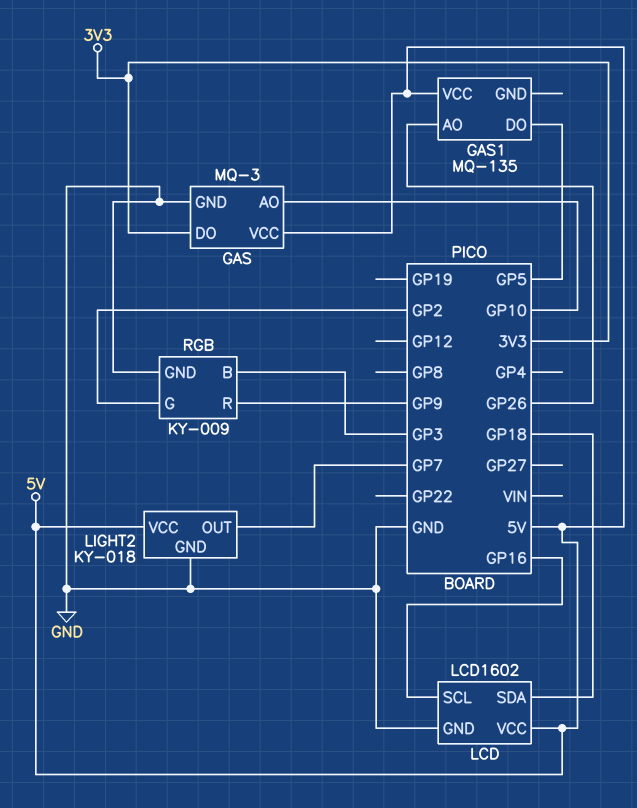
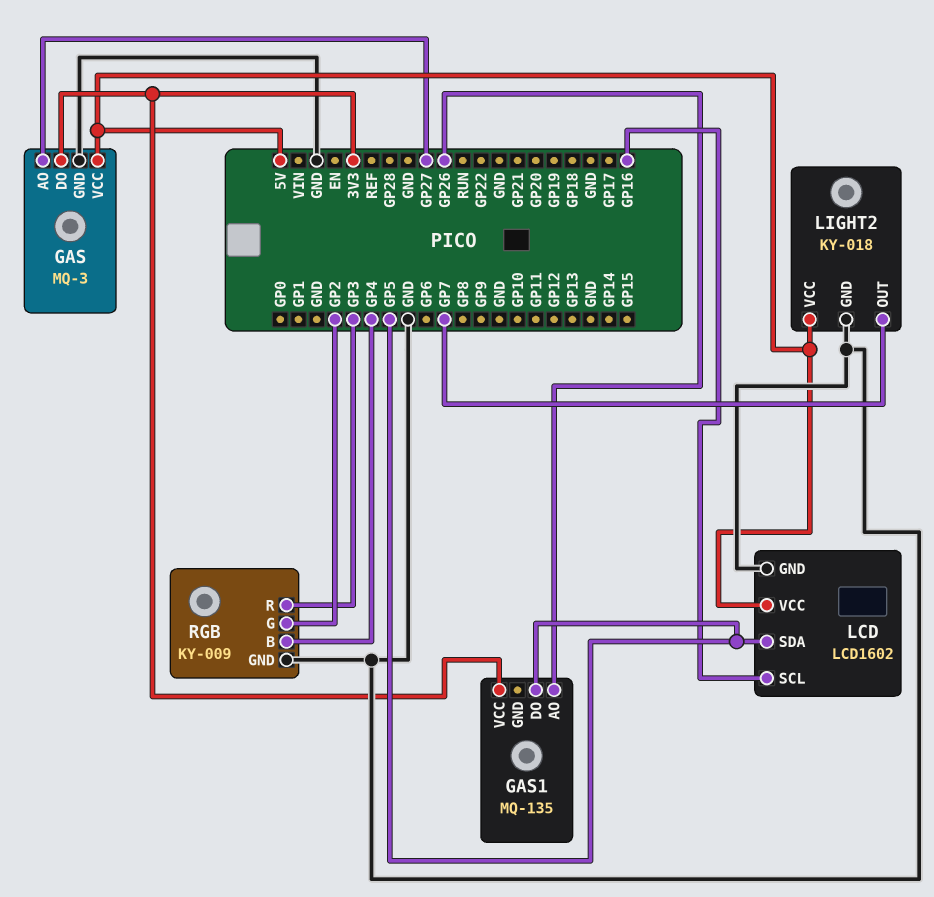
GAS pin AO: GP10 -> GP27
GAS1 pin VCC: 5V -> 3V3
LCD pin SDA: GP18 -> GP5
RGB pin B: GP3 -> GP4
RGB pin R: GP9 -> GP3

